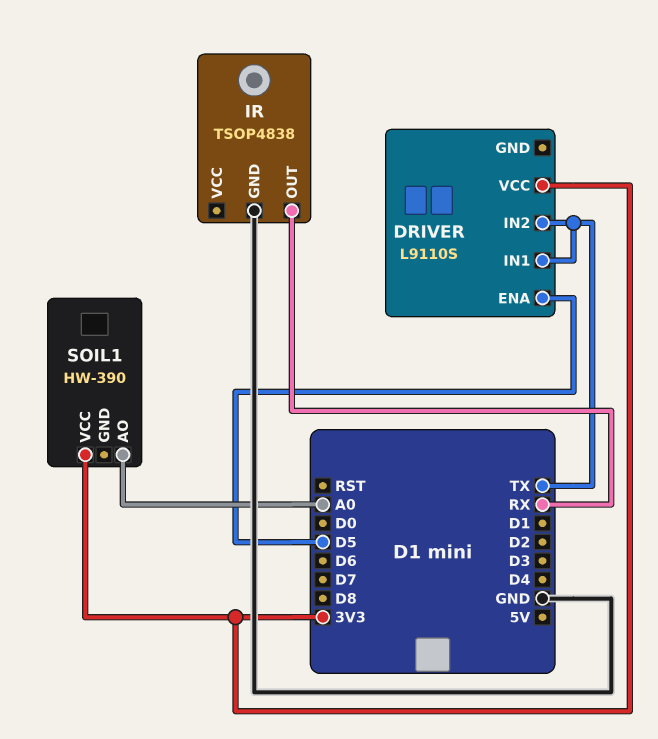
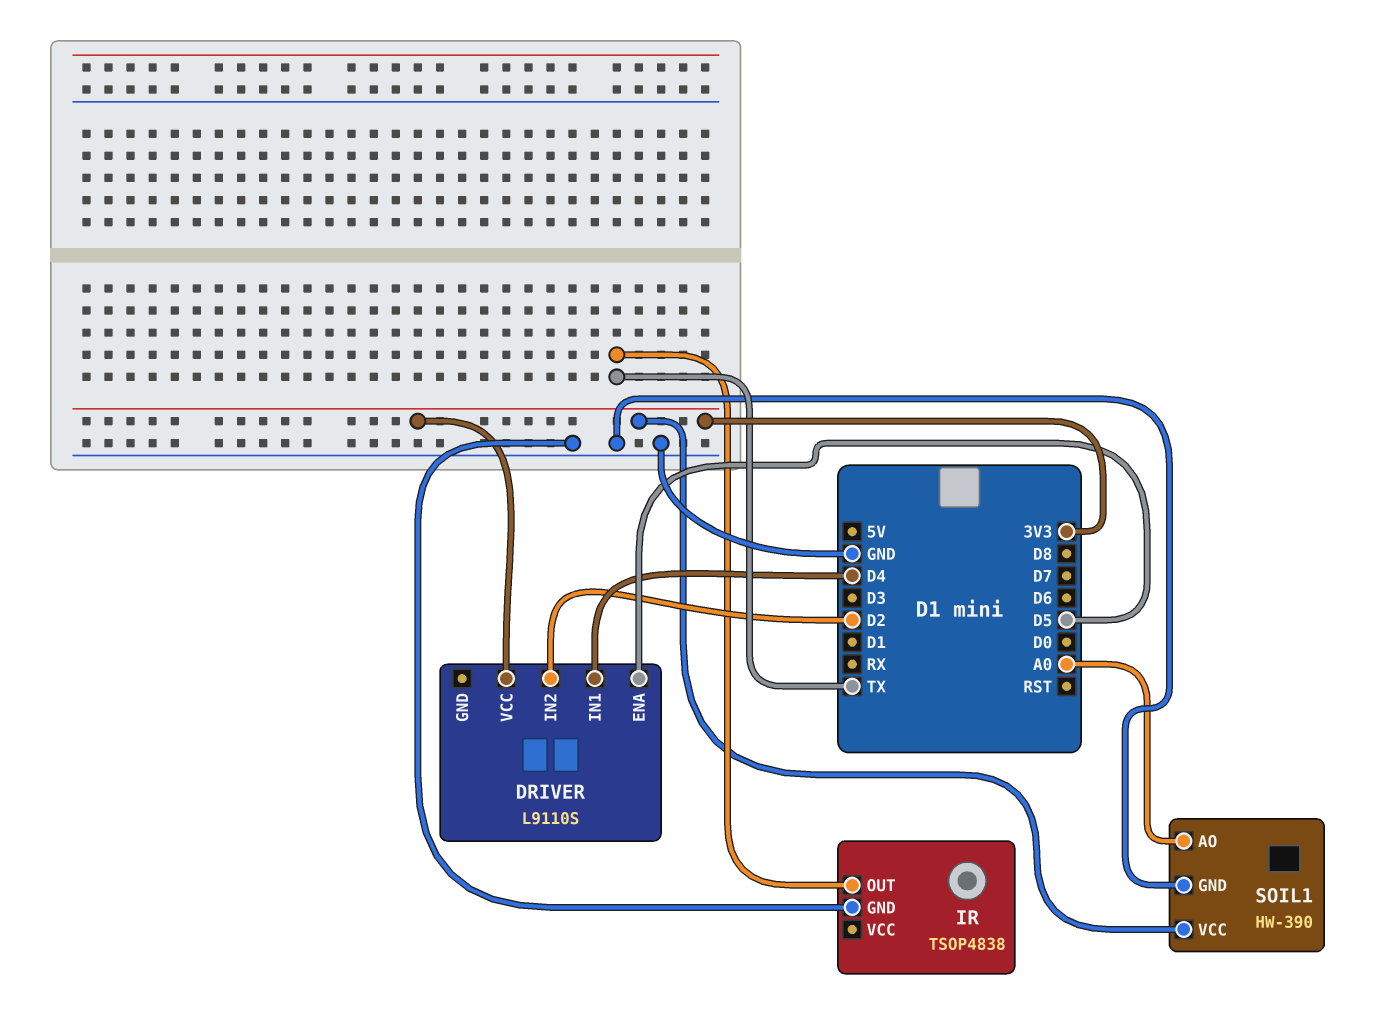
DRIVER pin IN1: TX -> D4
DRIVER pin IN2: TX -> D2
IR pin OUT: RX -> TX
SOIL1 pin GND: none -> GND

